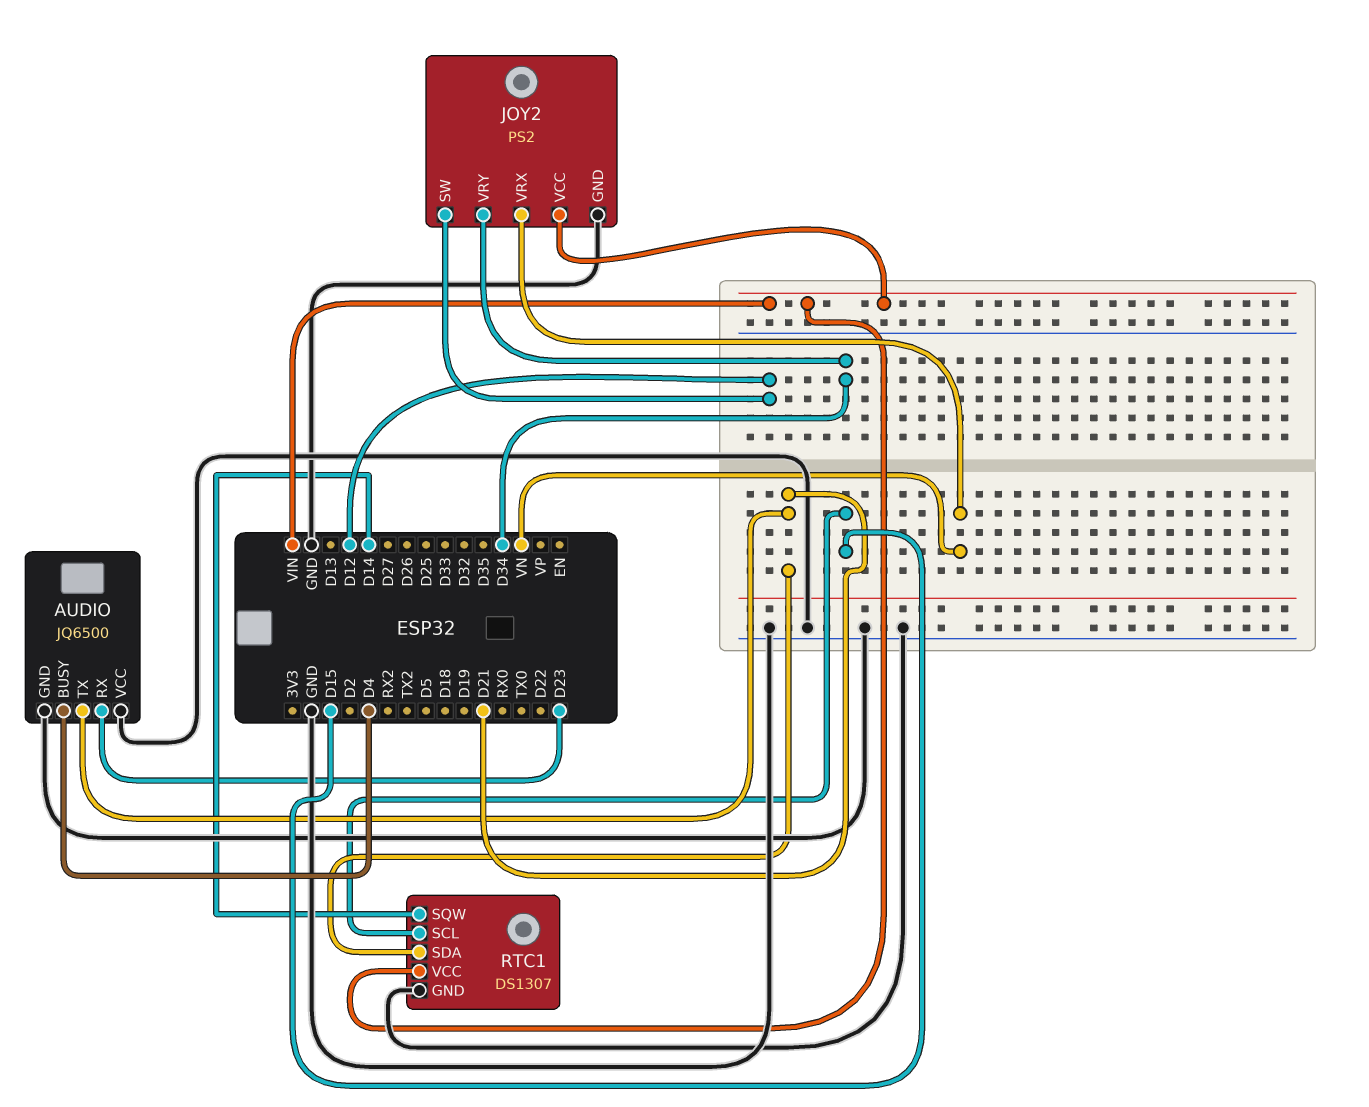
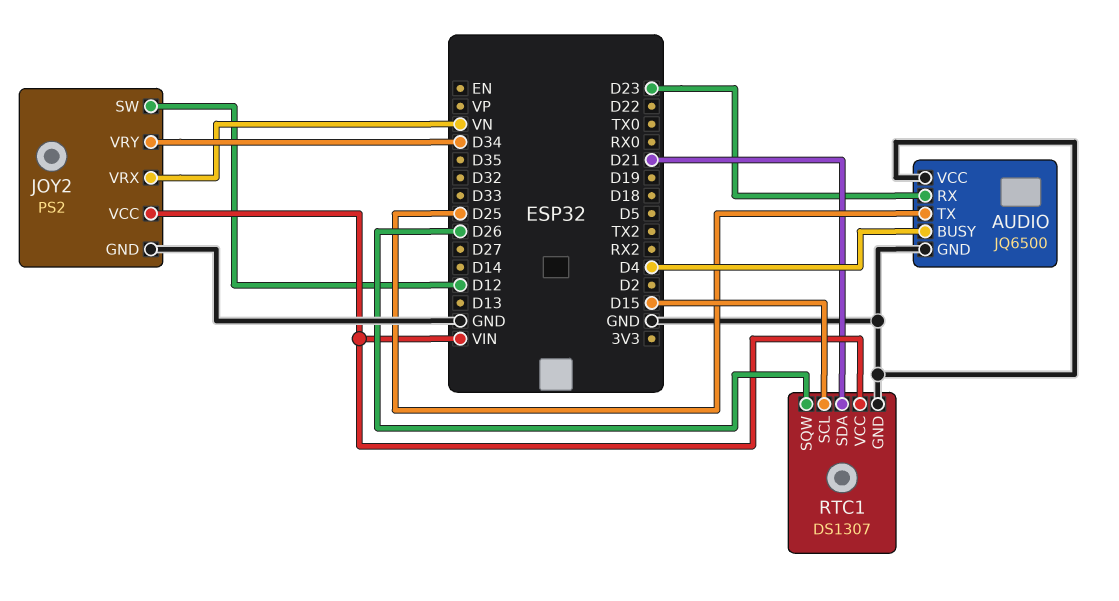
AUDIO pin TX: D21 -> D25
RTC1 pin SQW: D14 -> D26

